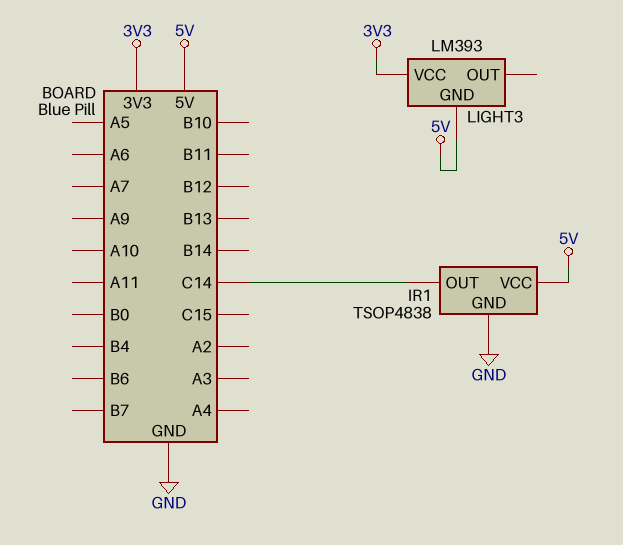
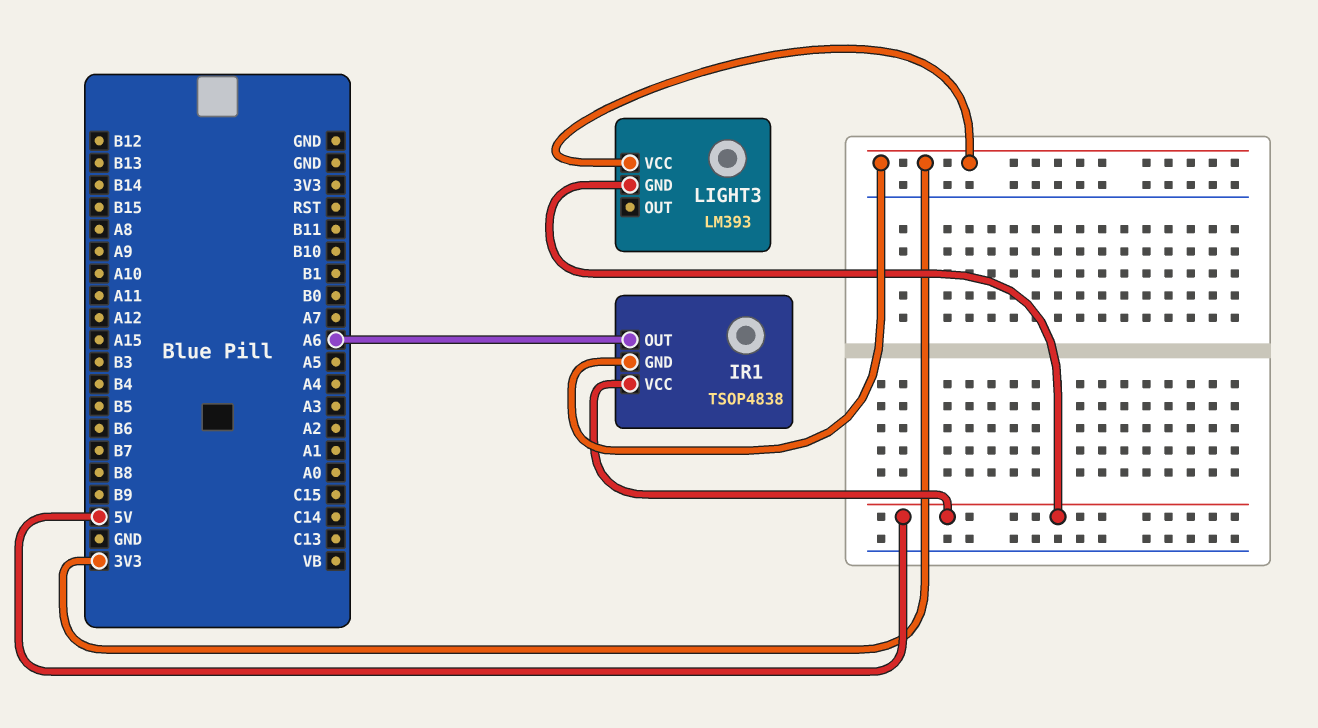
IR1 pin GND: GND -> 3V3
IR1 pin OUT: C14 -> A6

